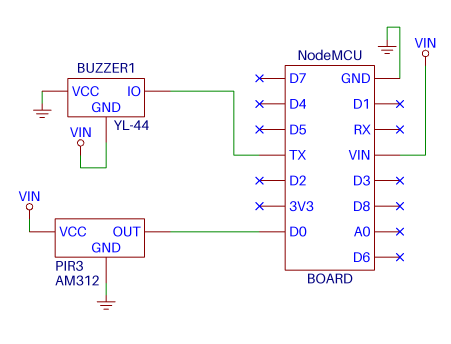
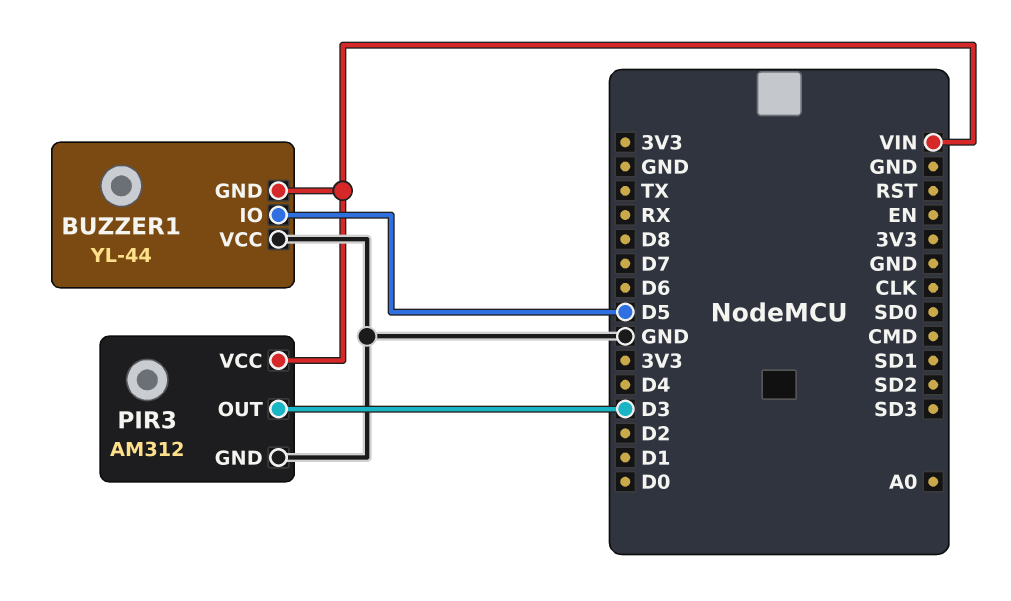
BUZZER1 pin IO: TX -> D5
PIR3 pin OUT: D0 -> D3

